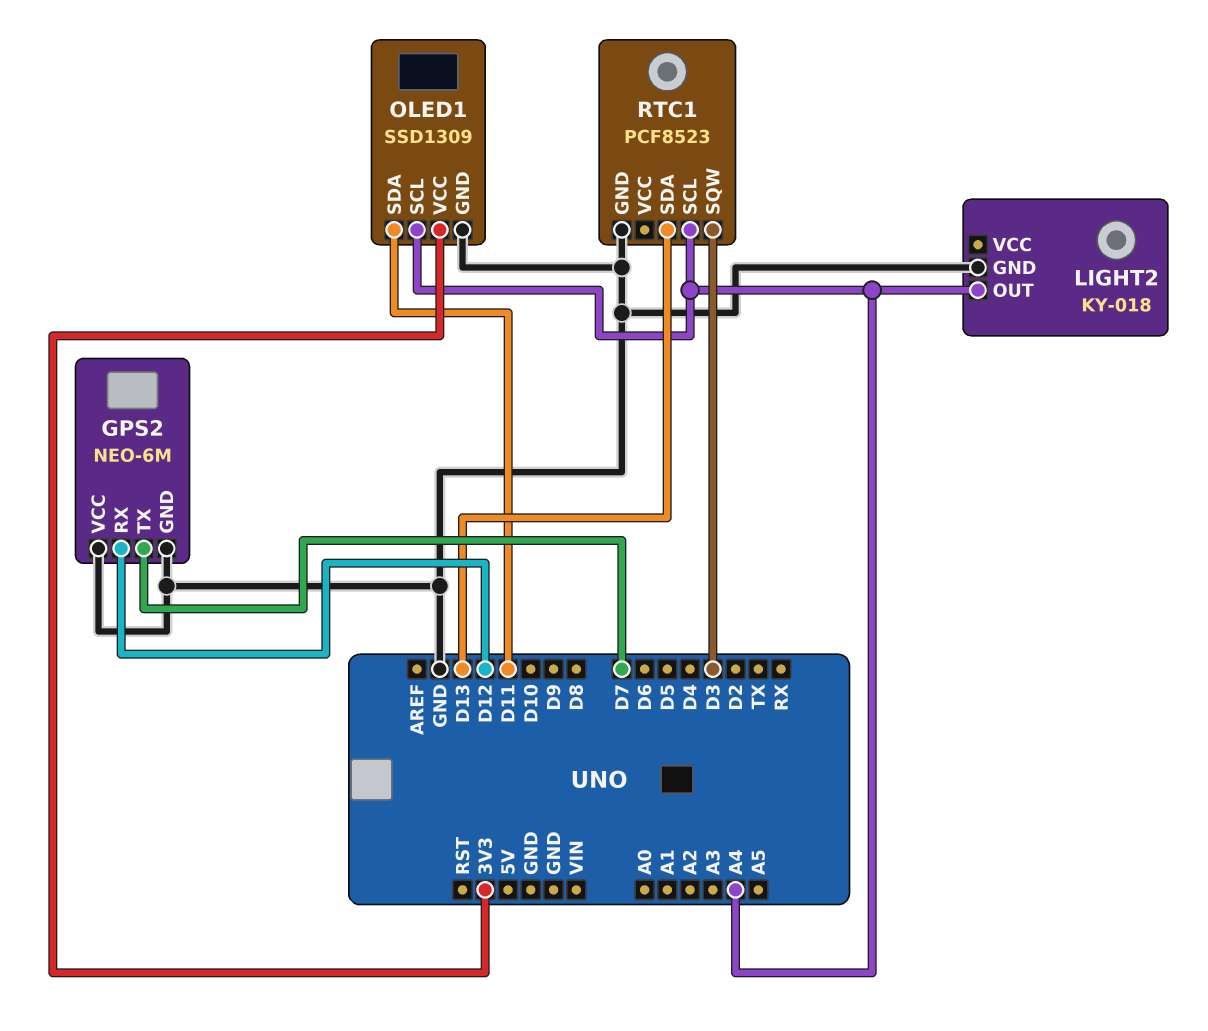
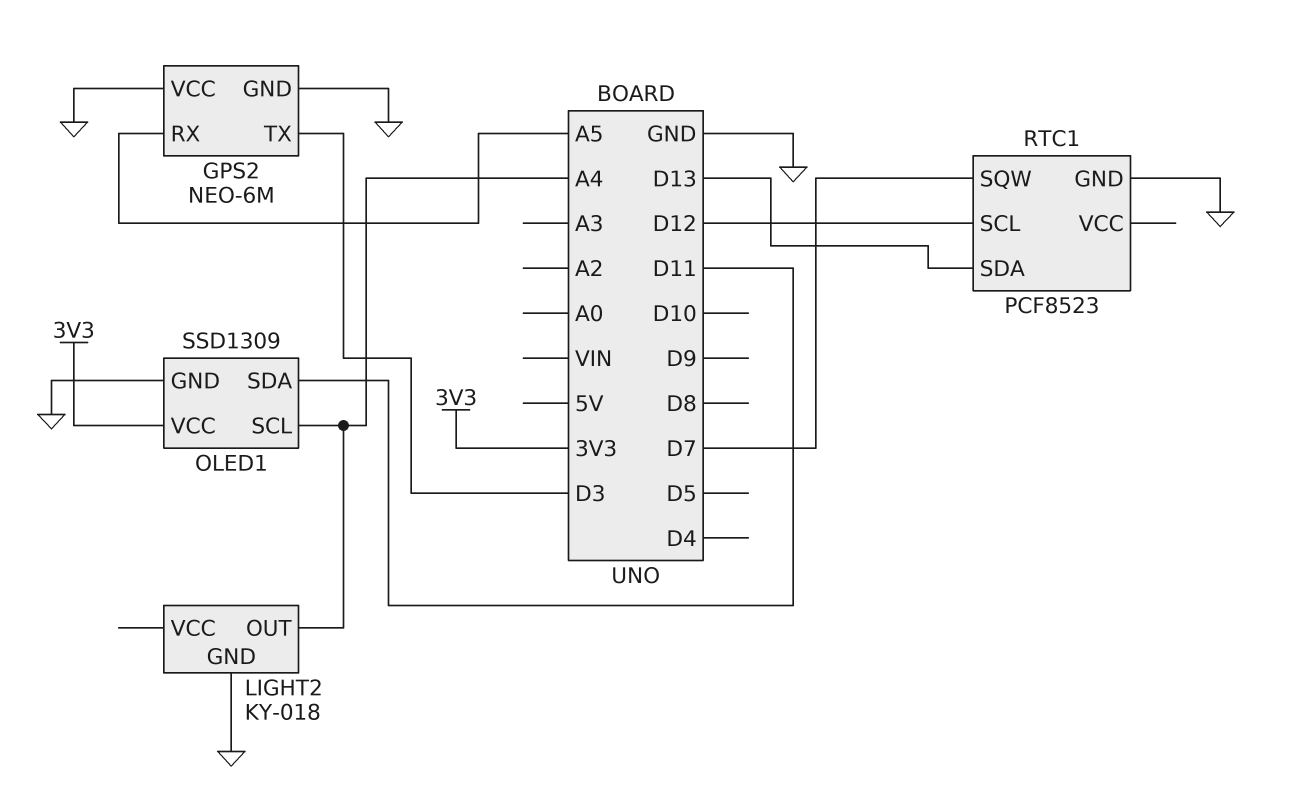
GPS2 pin RX: D12 -> A5
GPS2 pin TX: D7 -> D3
RTC1 pin SCL: A4 -> D12
RTC1 pin SQW: D3 -> D7

